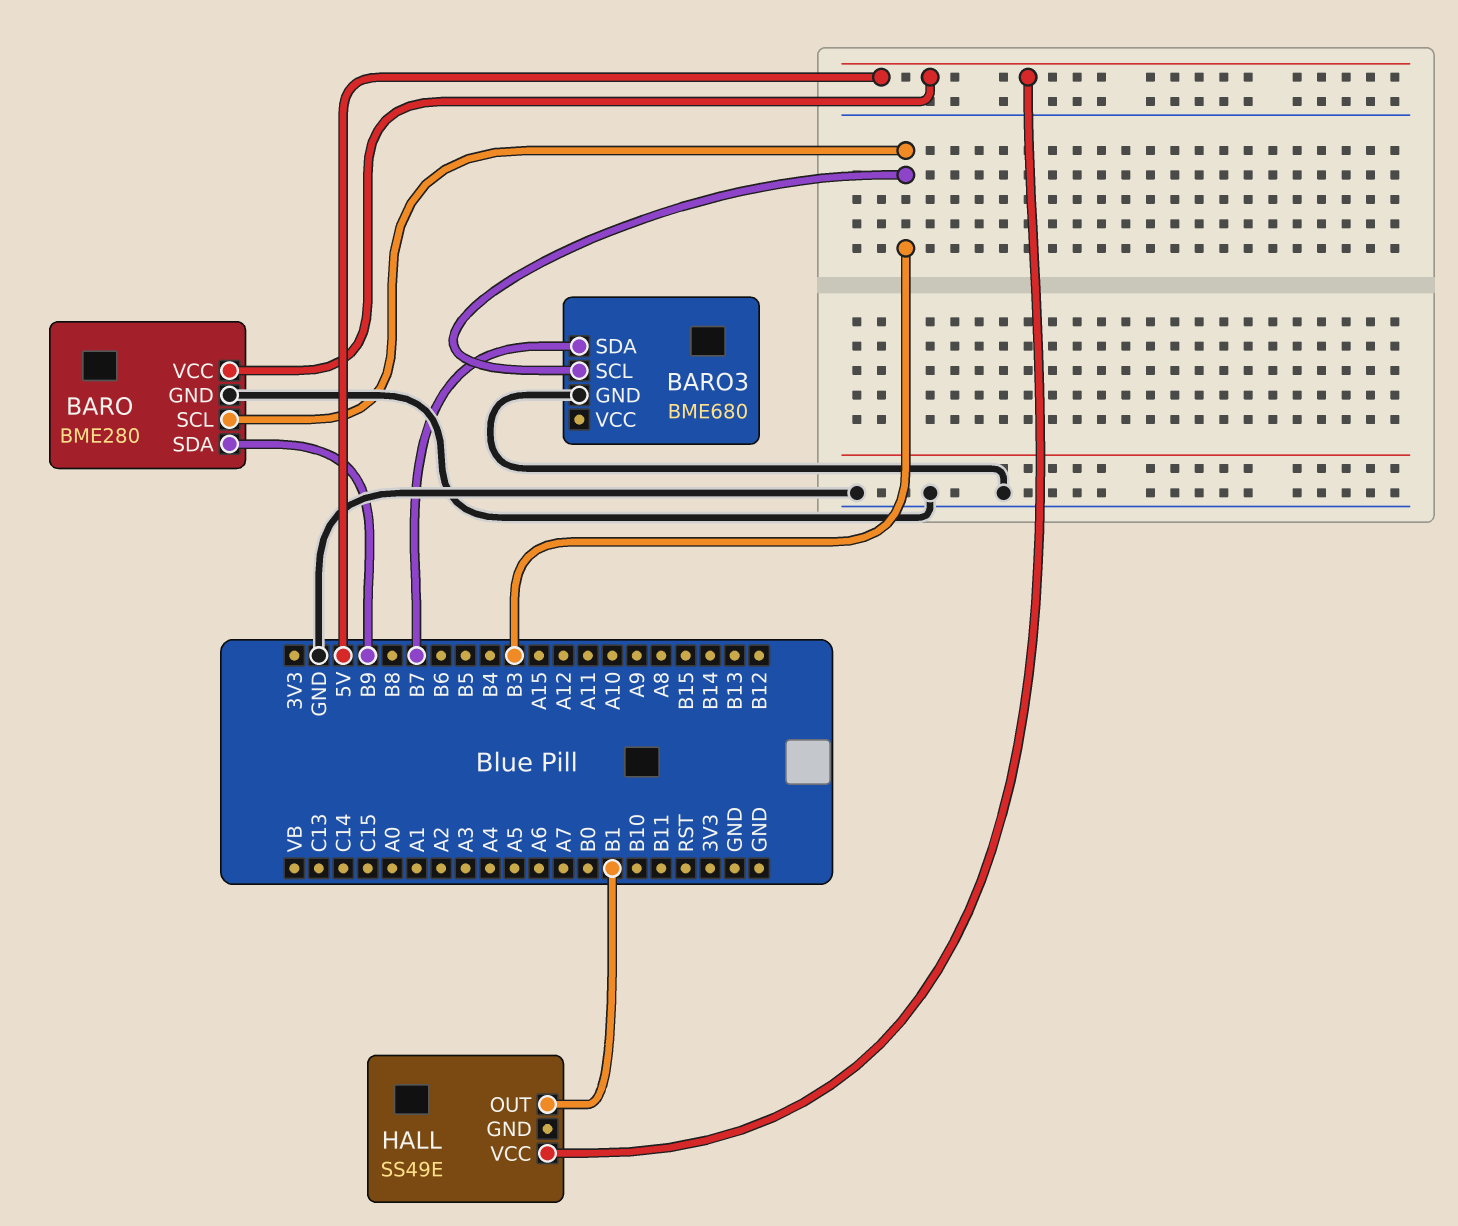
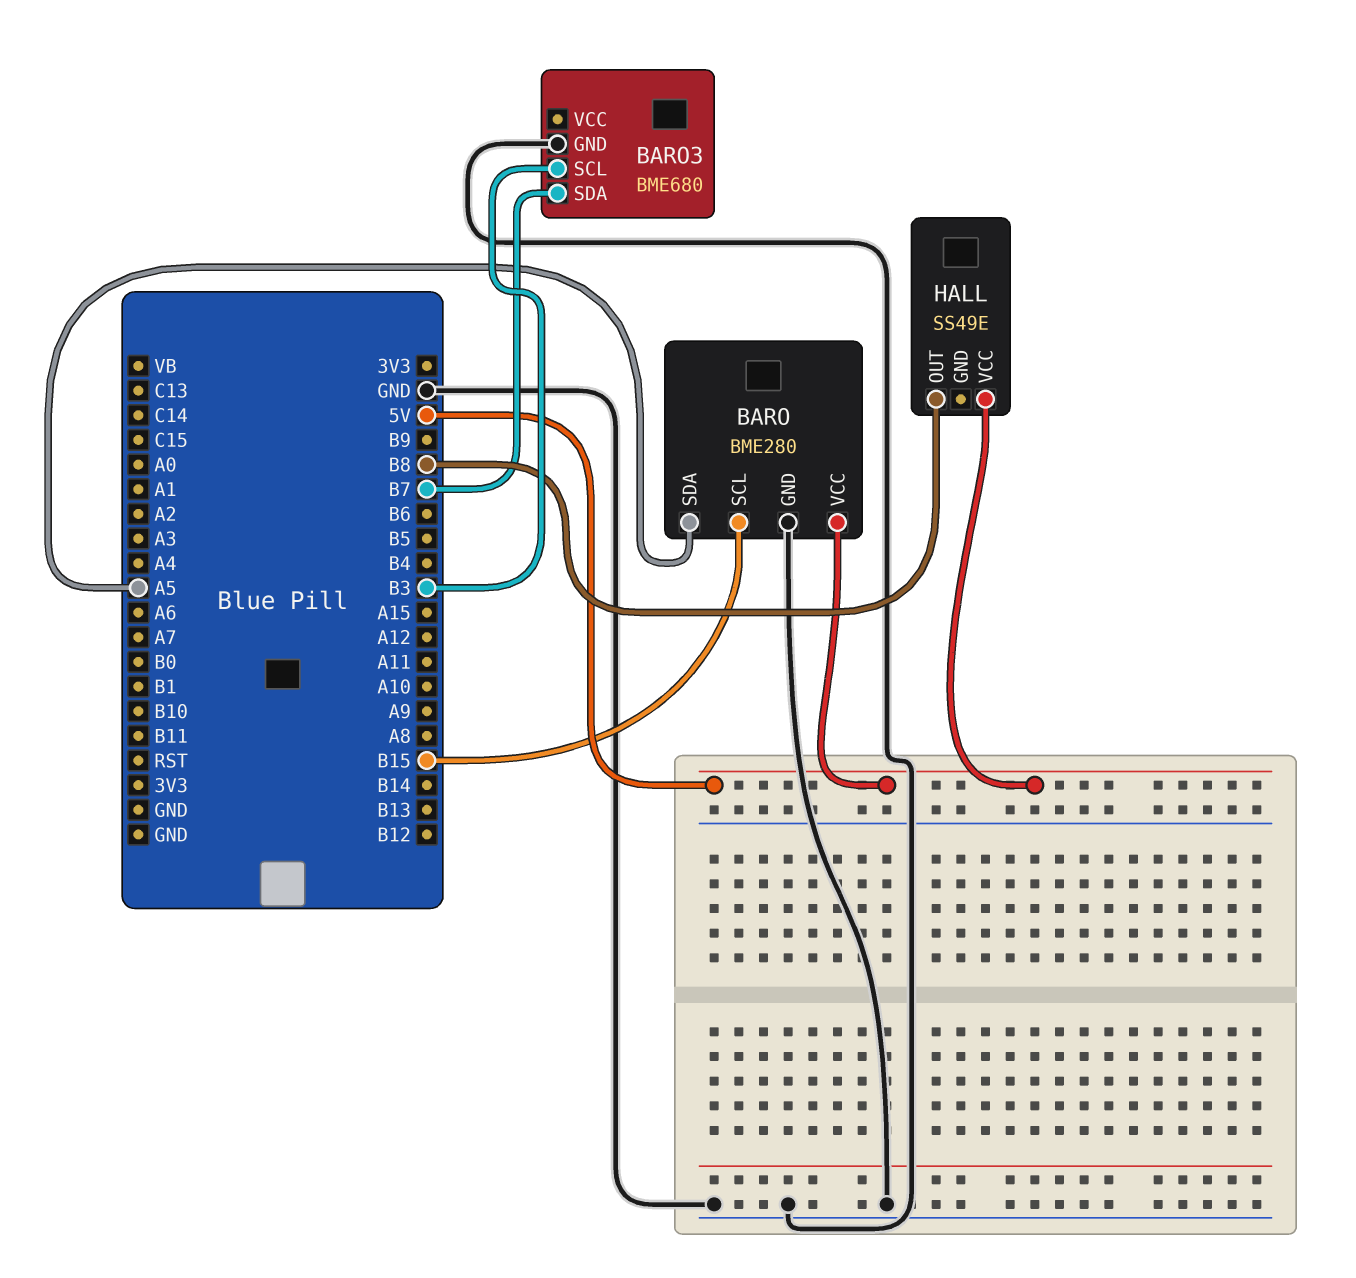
BARO pin SCL: B3 -> B15
BARO pin SDA: B9 -> A5
HALL pin OUT: B1 -> B8

